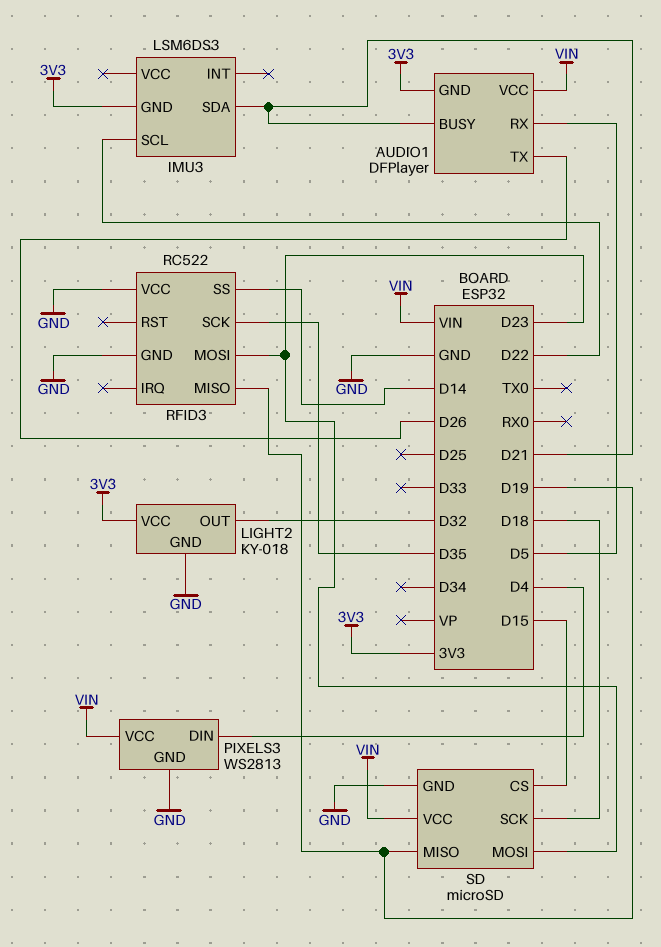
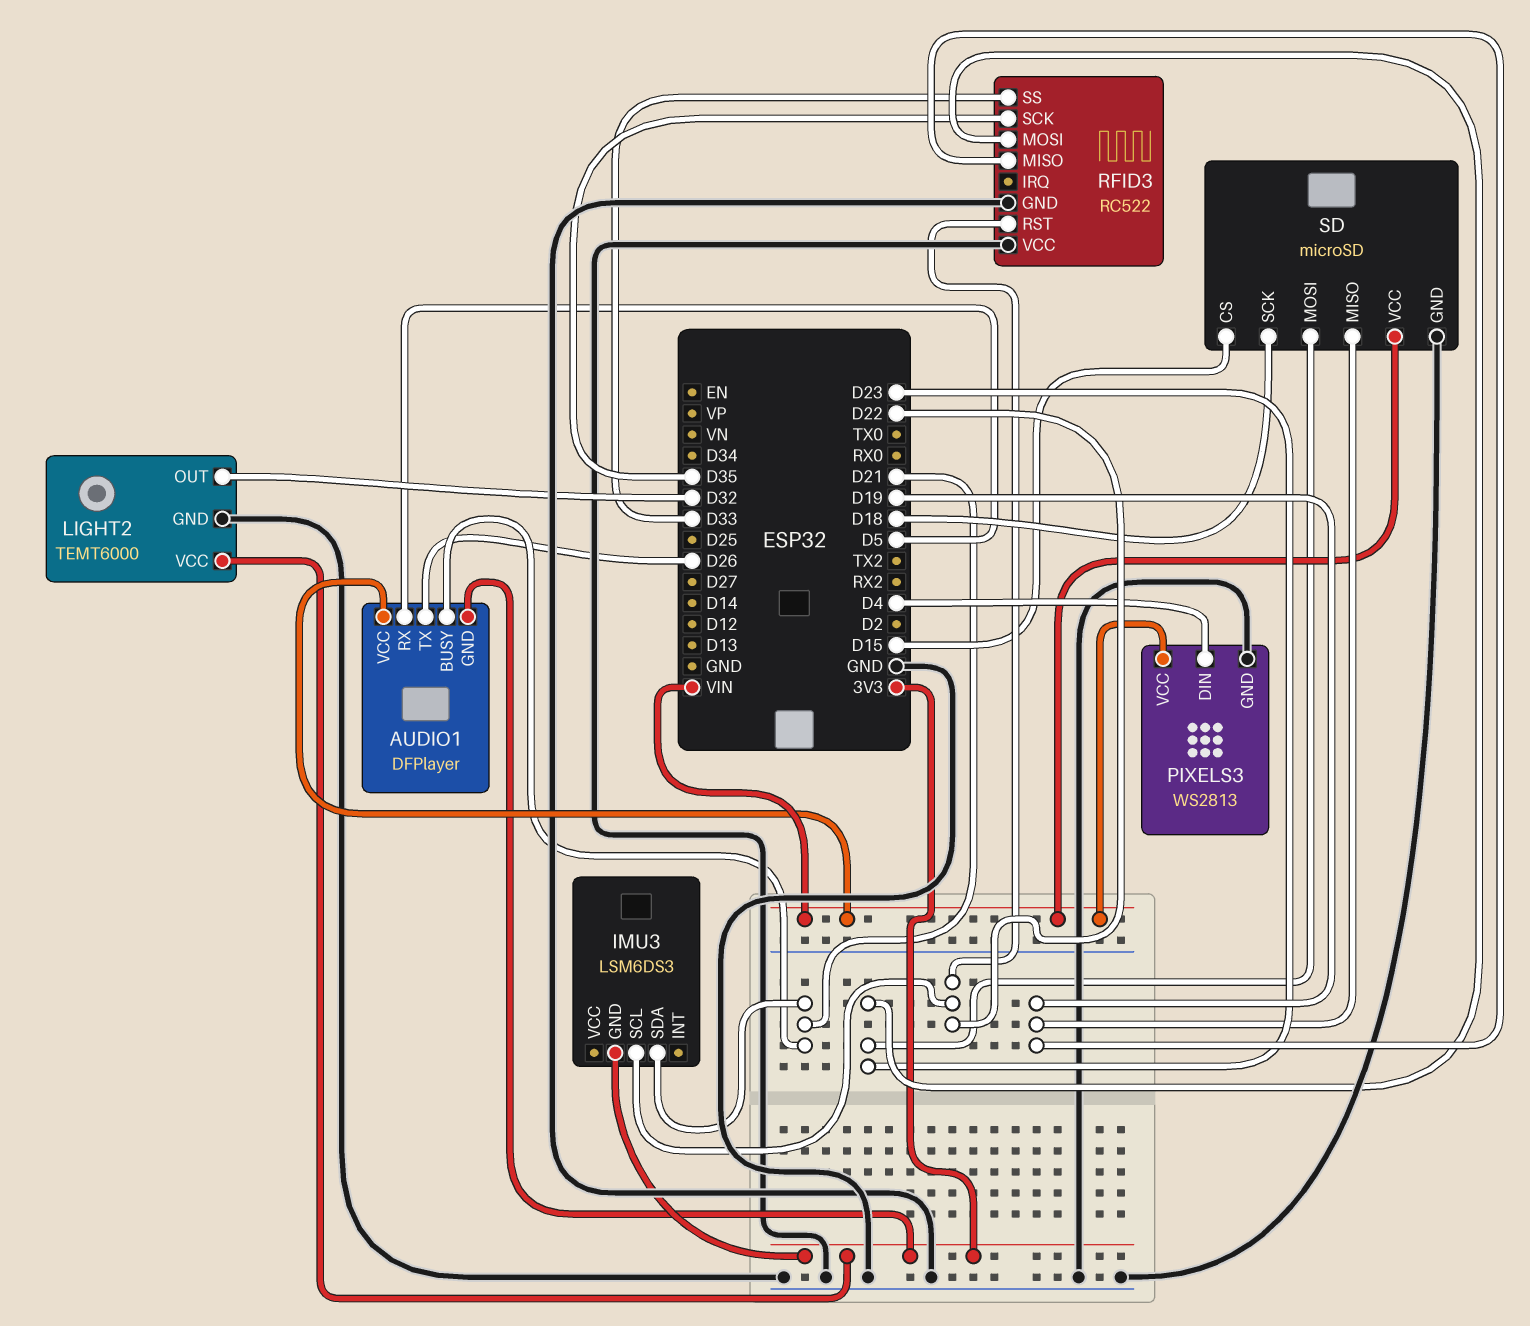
LIGHT2: KY-018 -> TEMT6000
RFID3 pin RST: none -> D22
RFID3 pin SS: D14 -> D33

